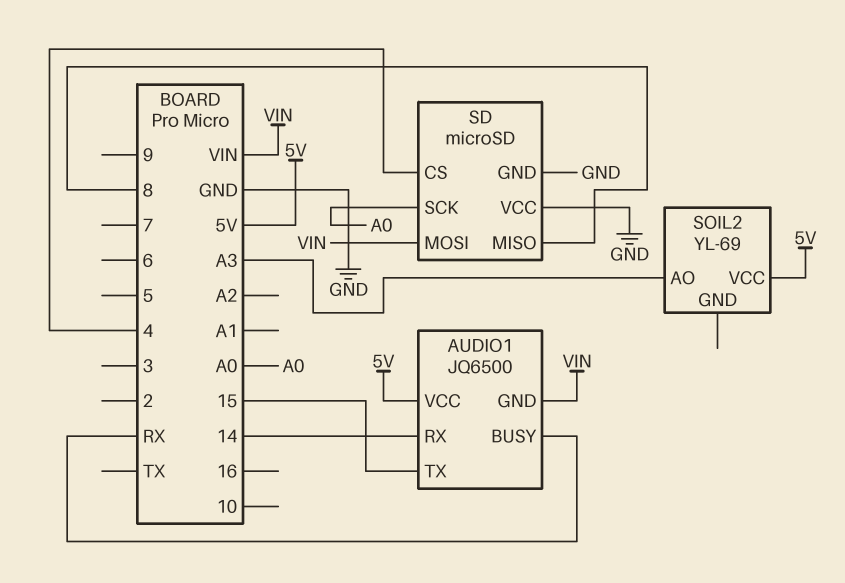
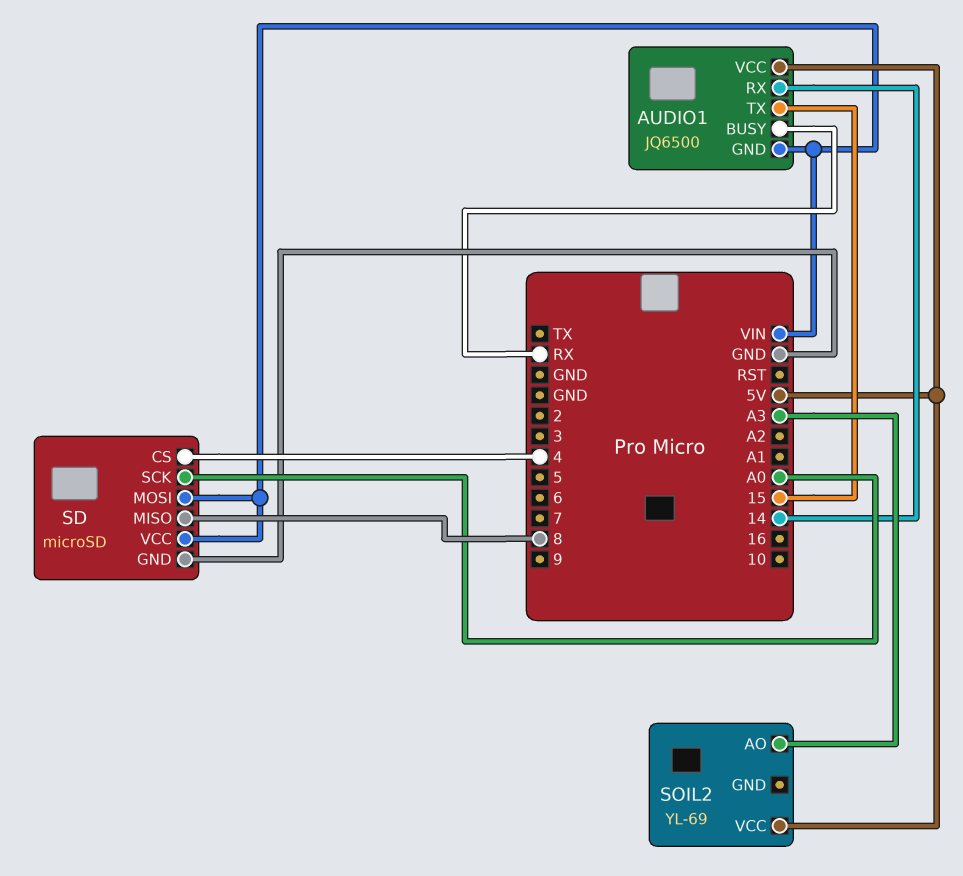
SD pin VCC: GND -> VIN

